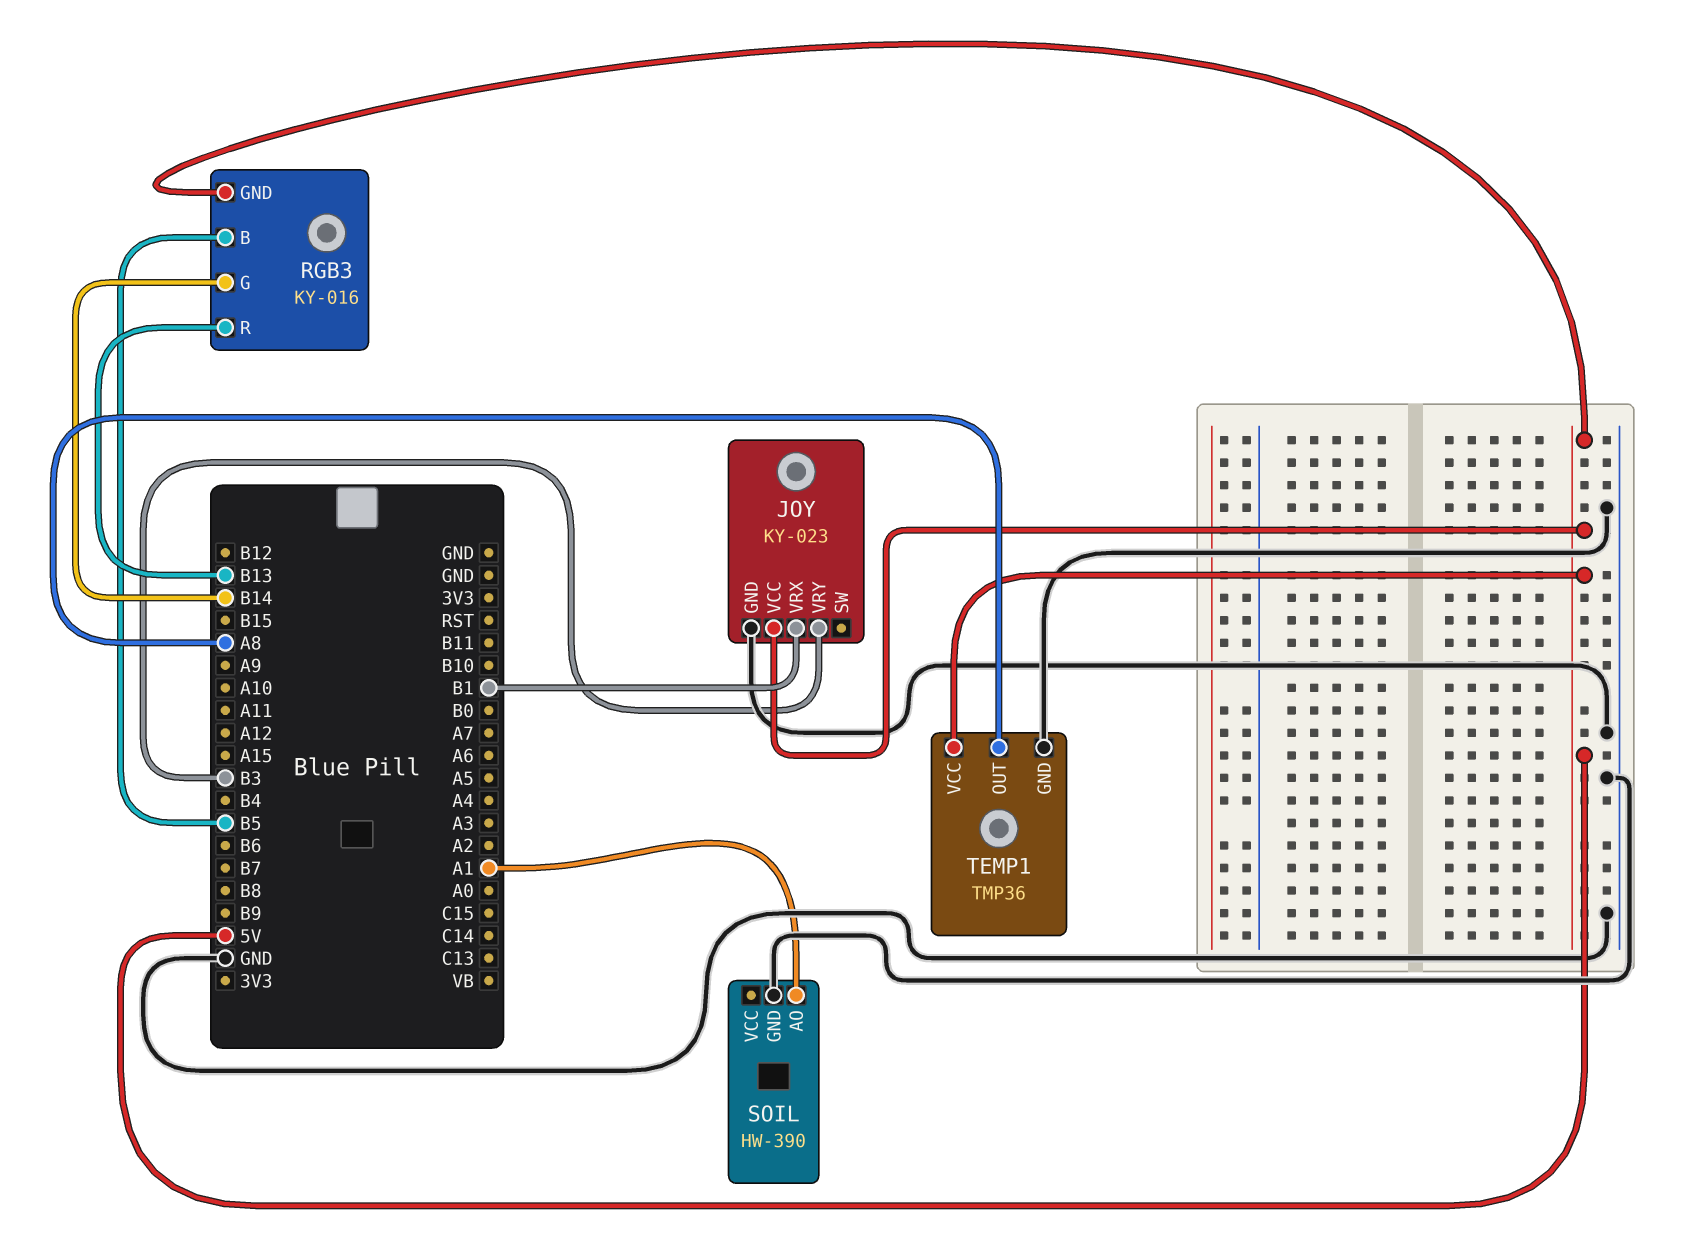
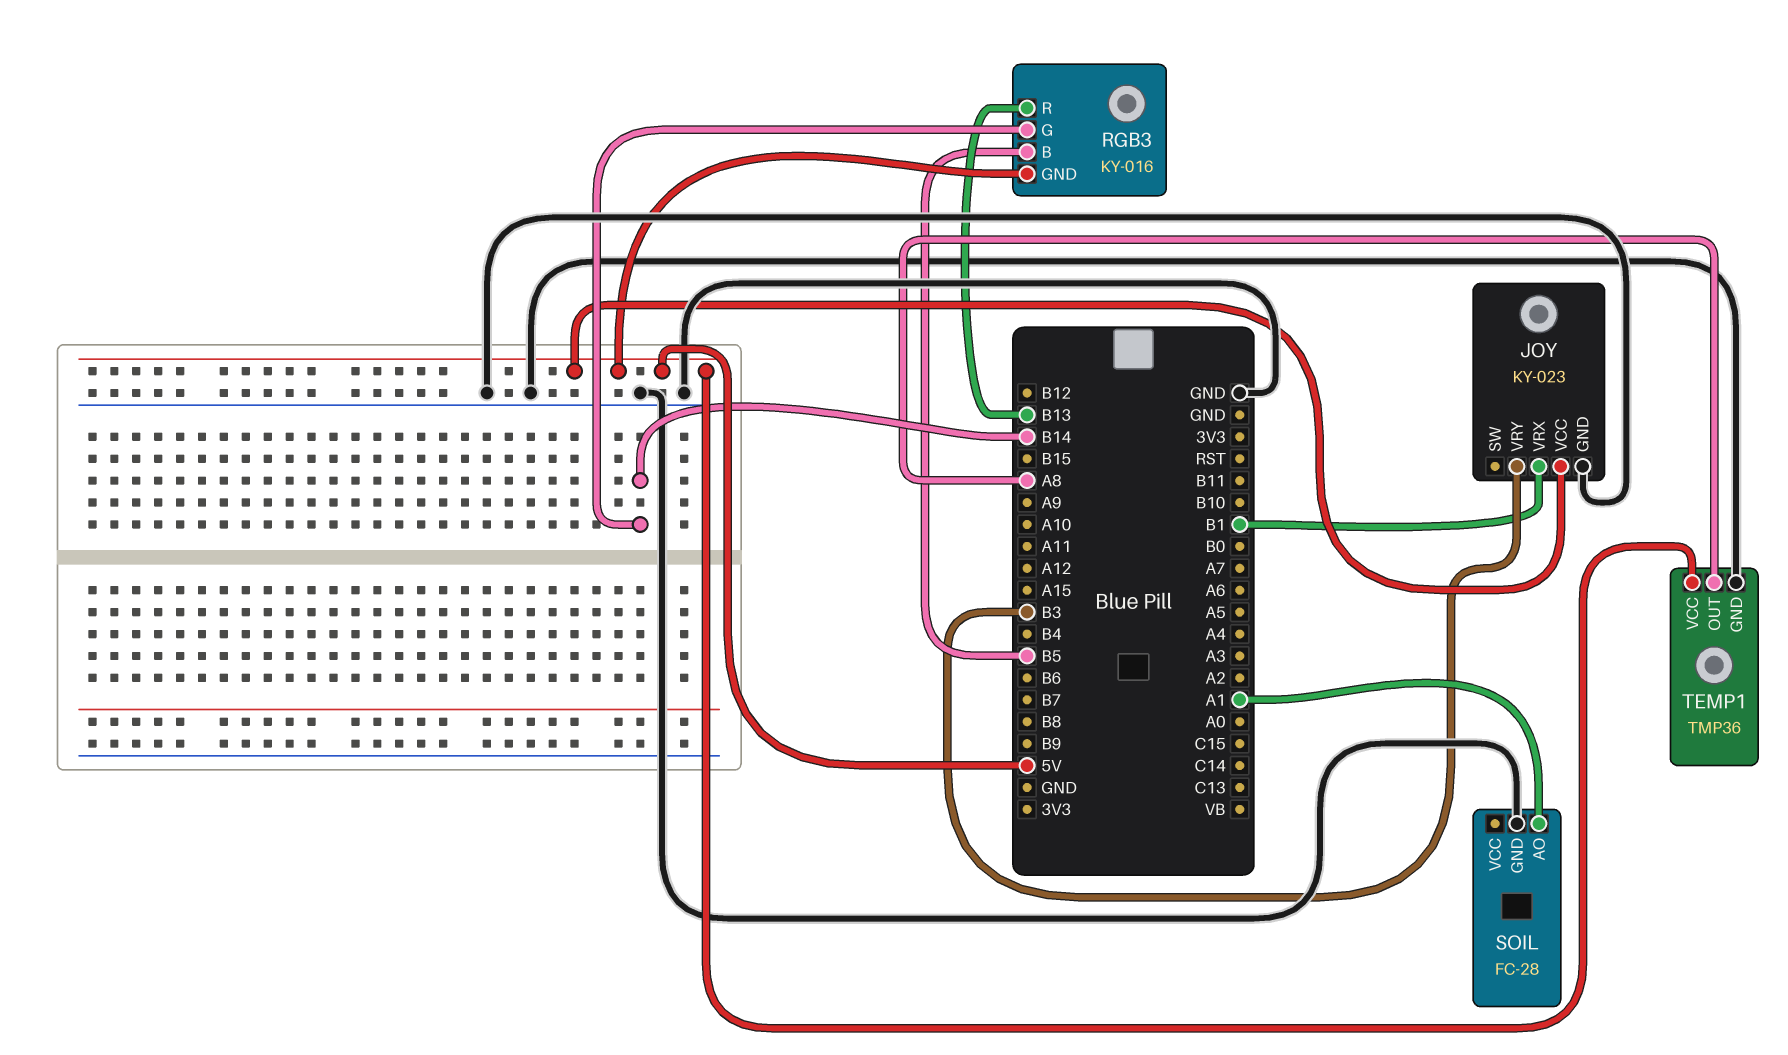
SOIL: HW-390 -> FC-28

